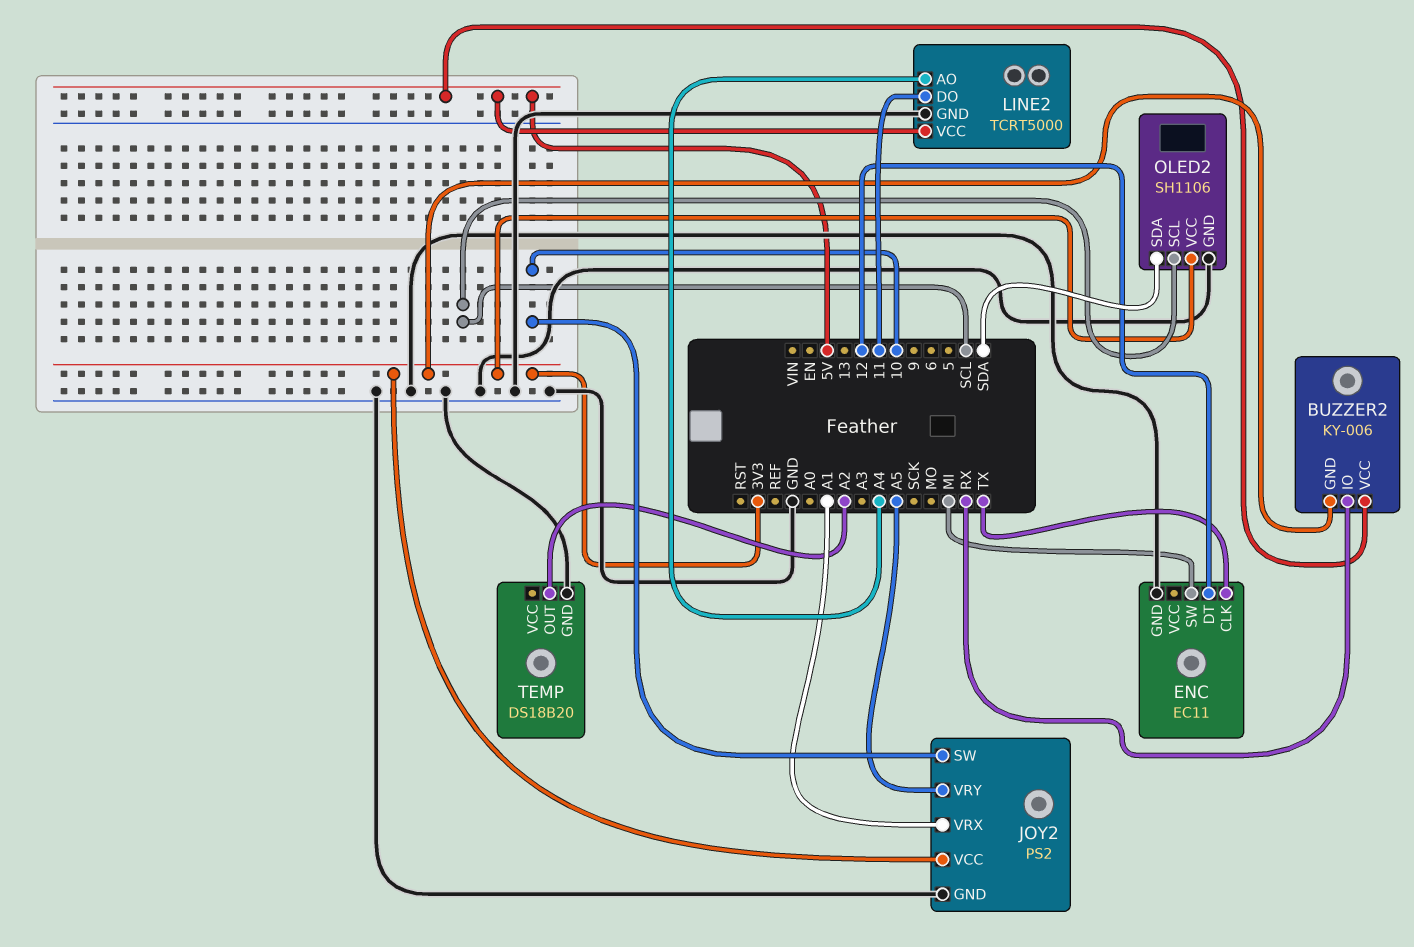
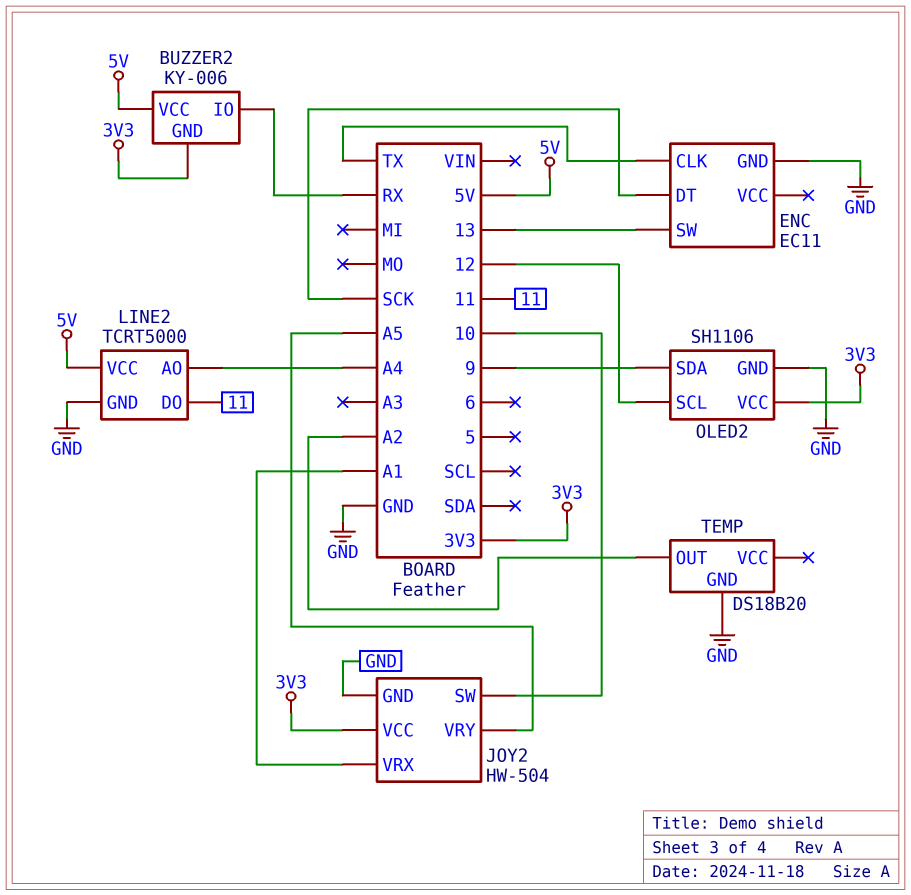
ENC pin DT: 12 -> SCK
ENC pin SW: MI -> 13
JOY2: PS2 -> HW-504
OLED2 pin SCL: SCL -> 12
OLED2 pin SDA: SDA -> 9

